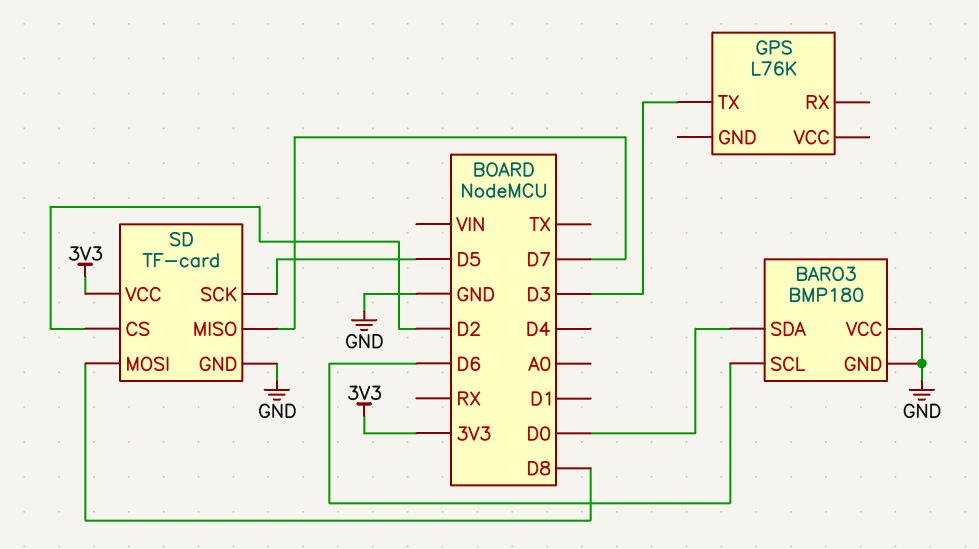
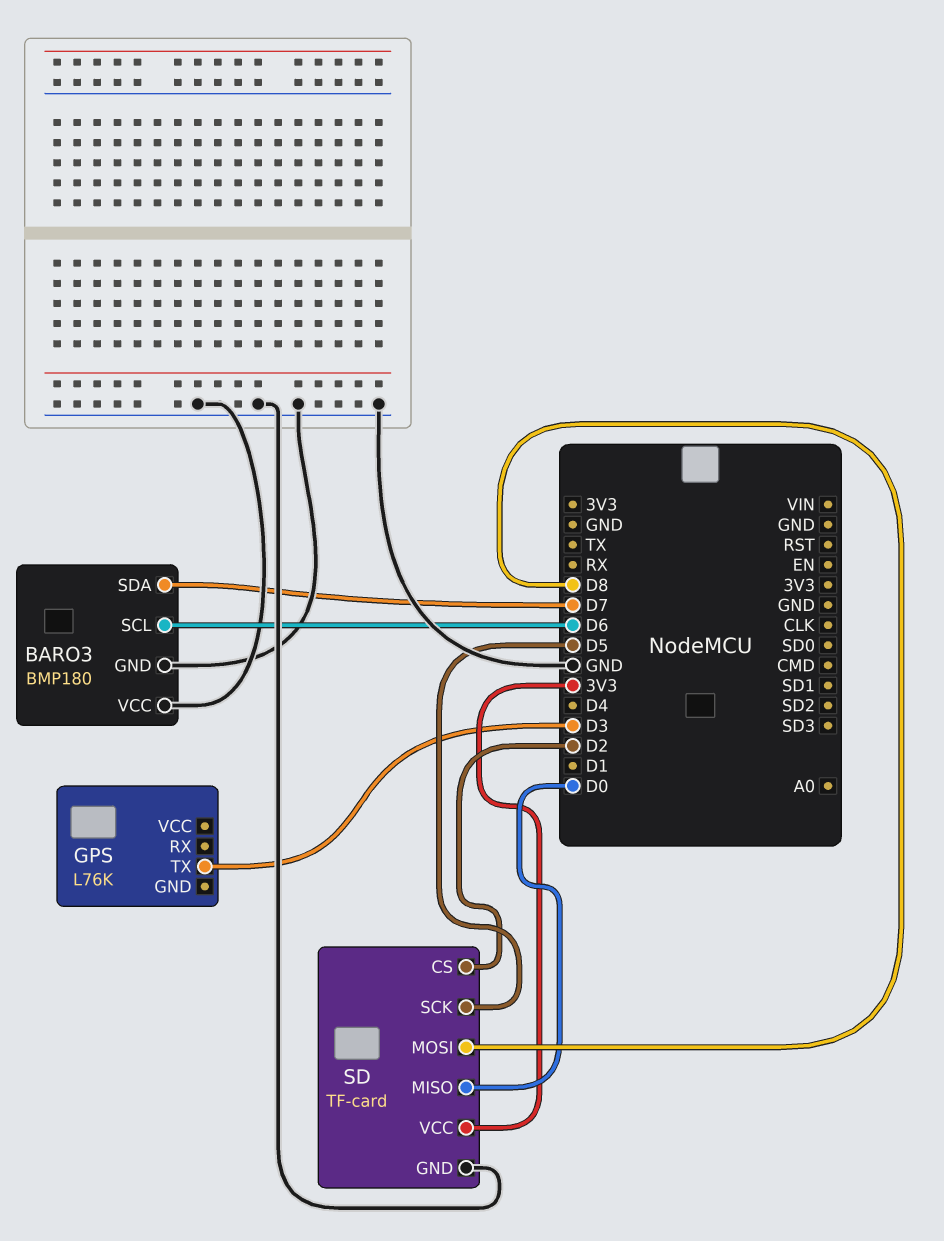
BARO3 pin SDA: D0 -> D7
SD pin MISO: D7 -> D0

